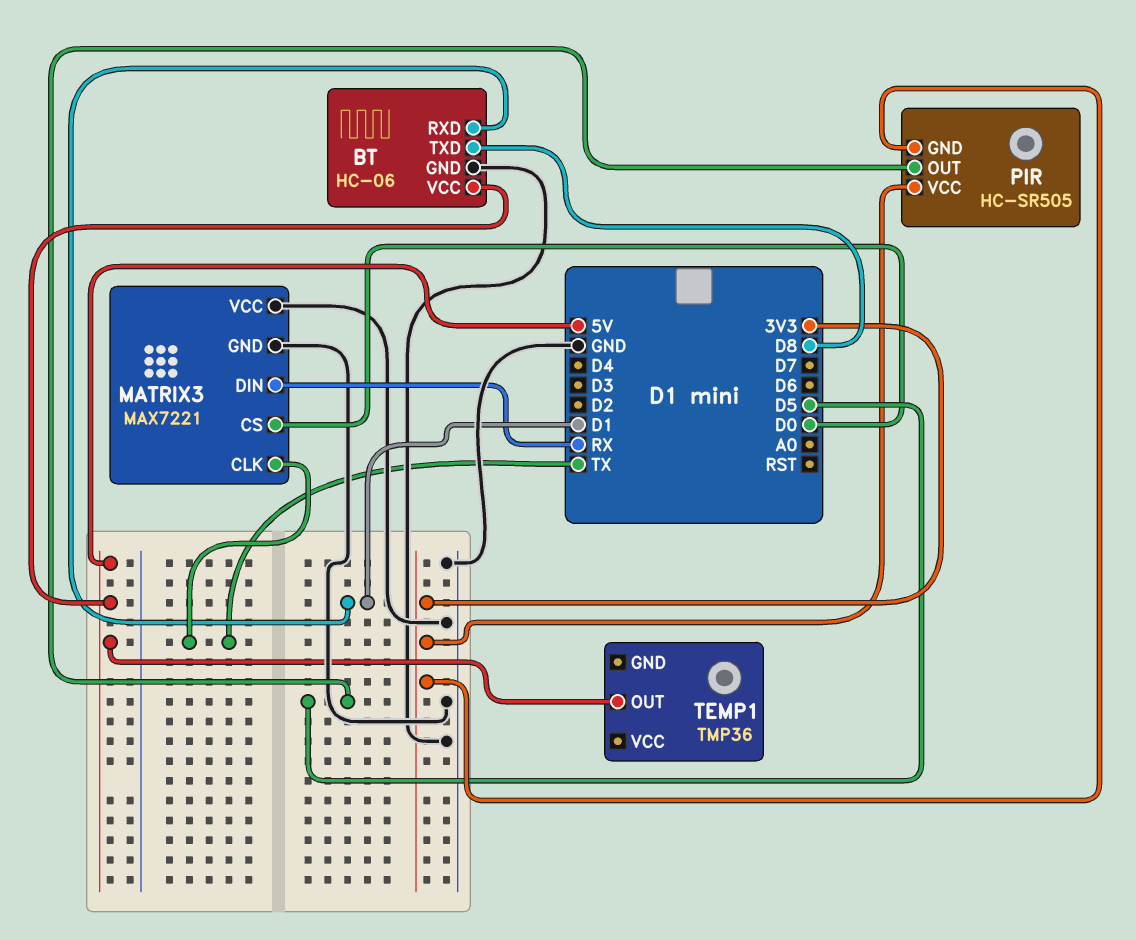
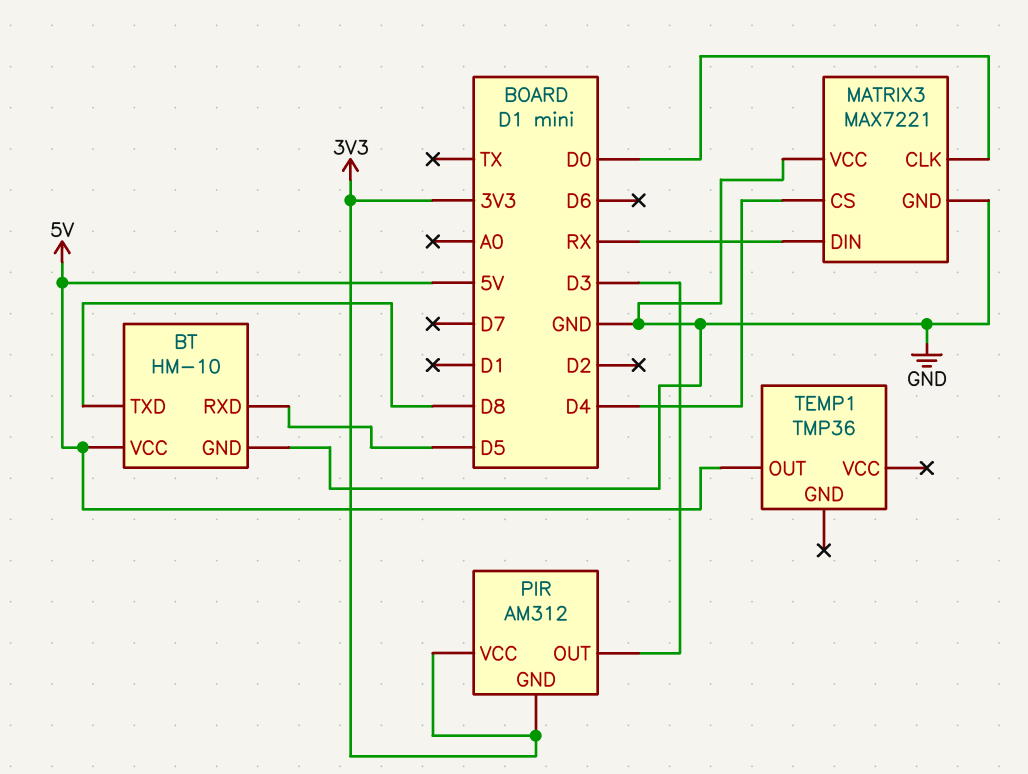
BT: HC-06 -> HM-10
BT pin RXD: D1 -> D5
MATRIX3 pin CLK: TX -> D0
MATRIX3 pin CS: D0 -> D4
PIR: HC-SR505 -> AM312
PIR pin OUT: D5 -> D3

